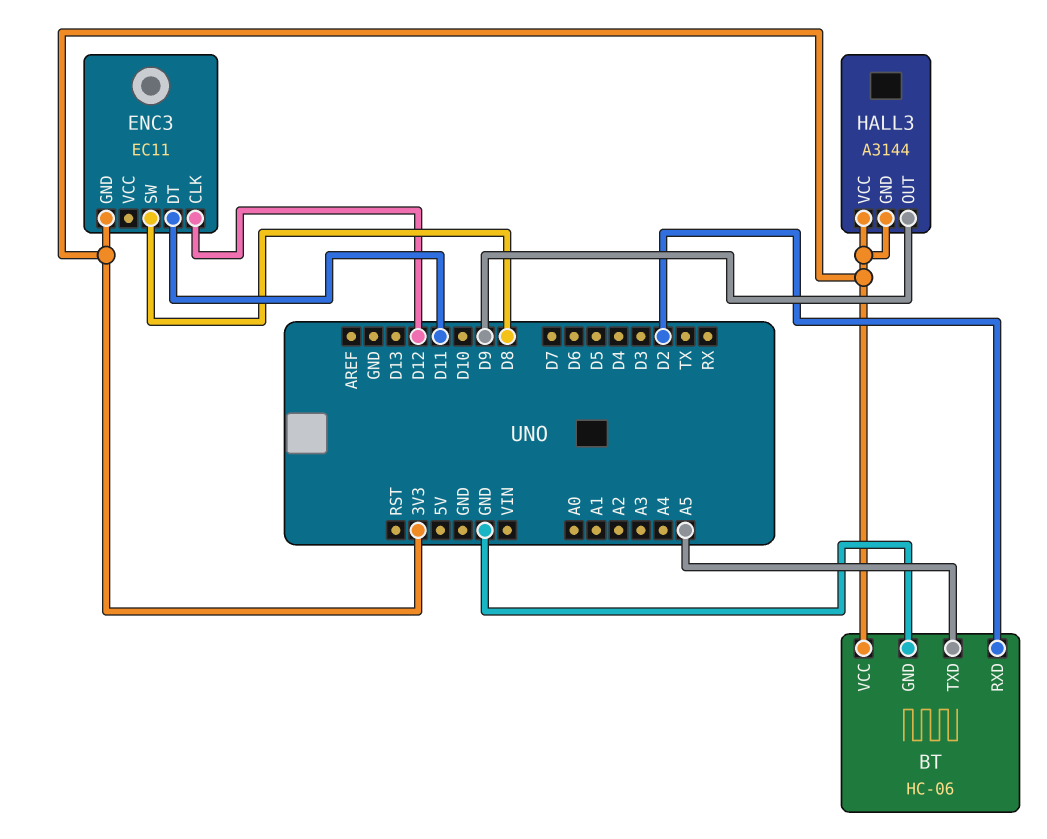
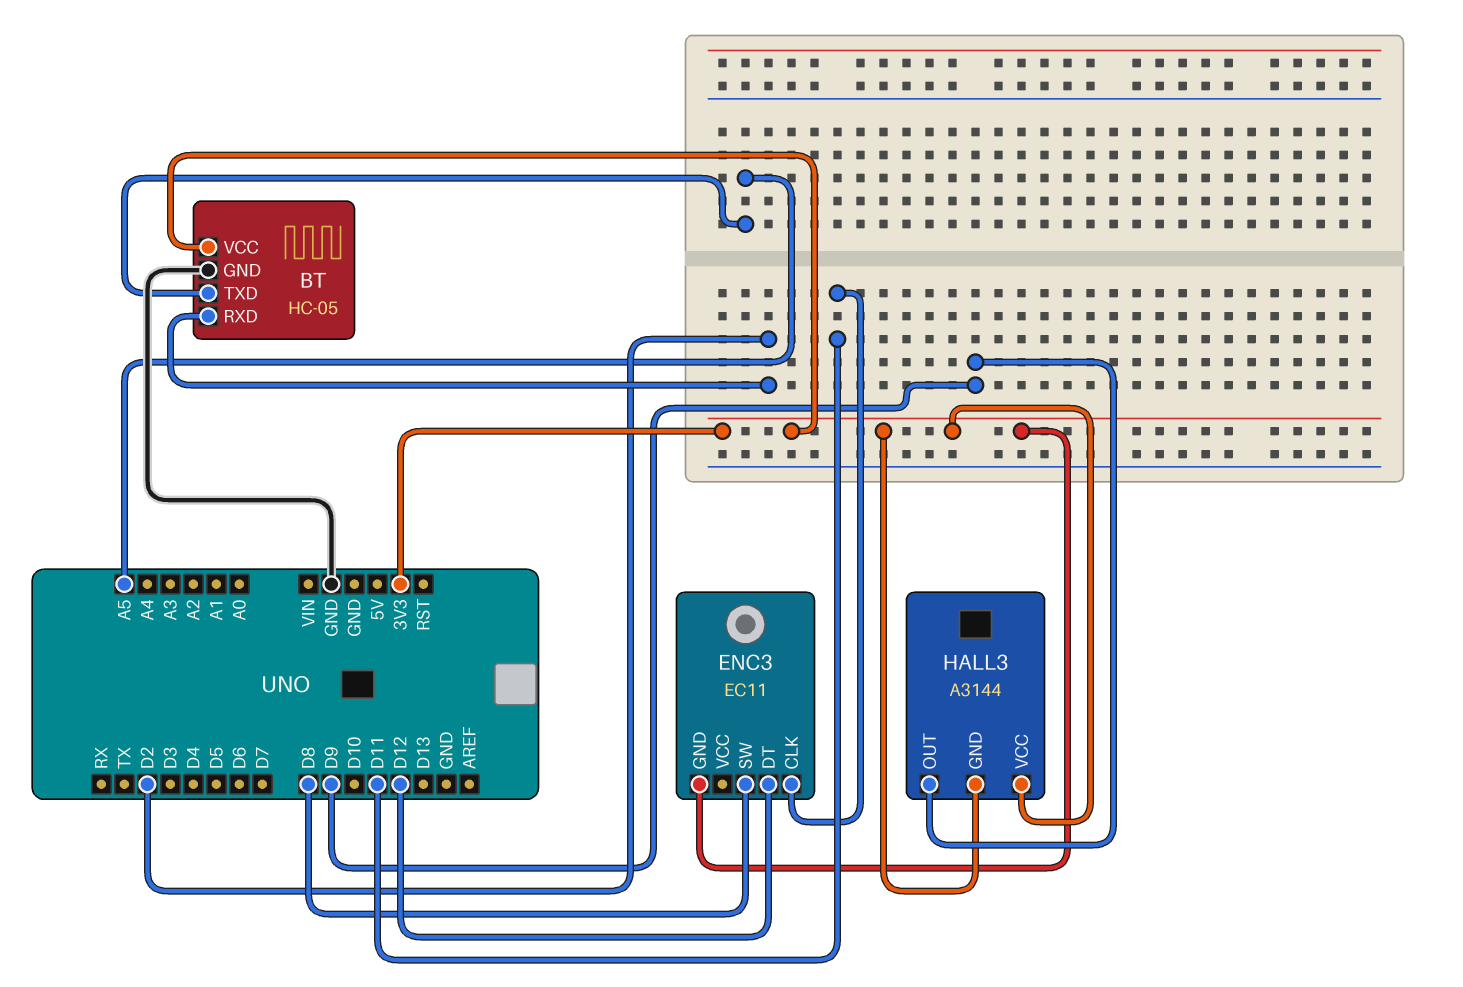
BT: HC-06 -> HC-05
ENC3 pin CLK: D12 -> D11
ENC3 pin DT: D11 -> D12

